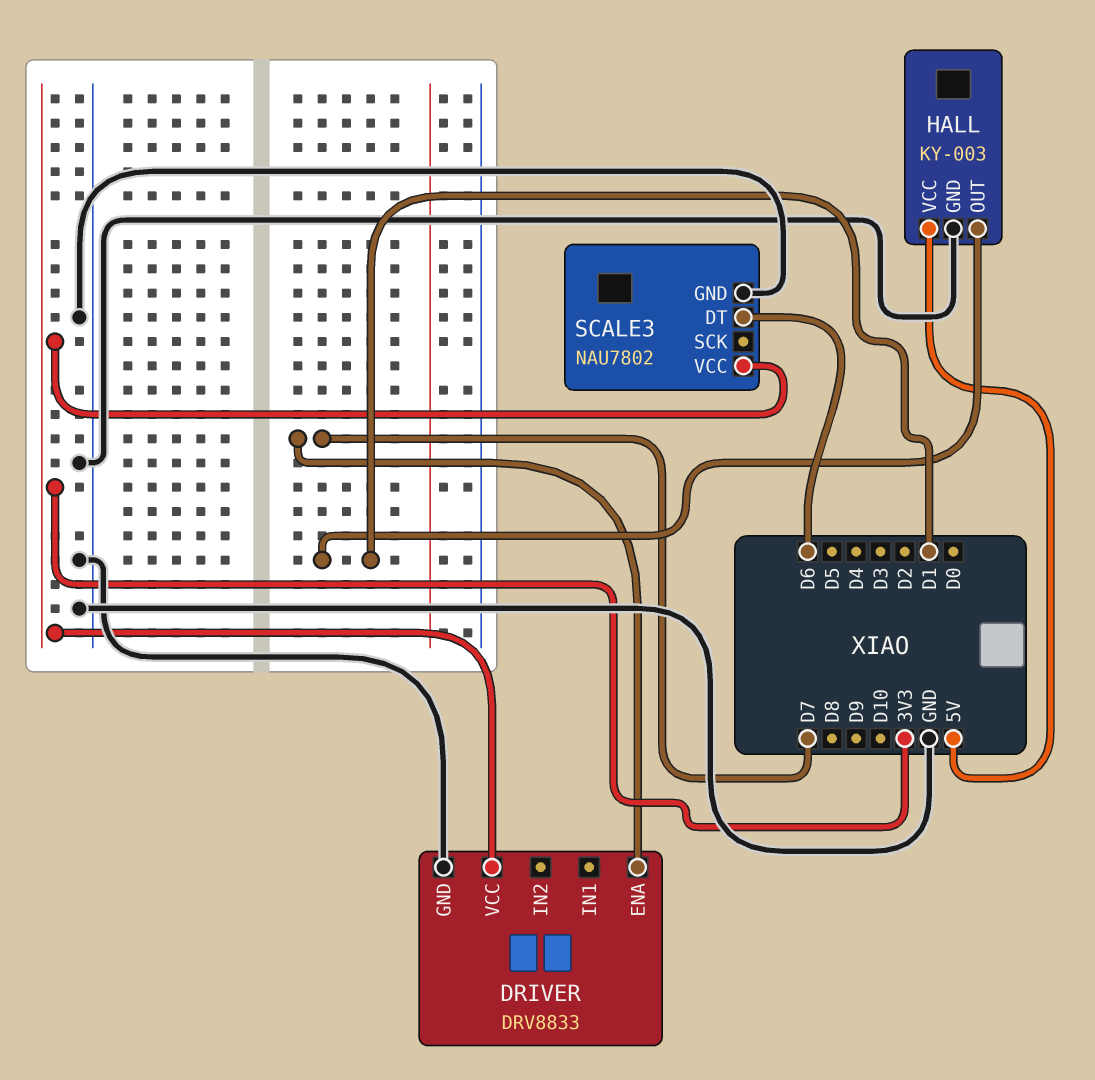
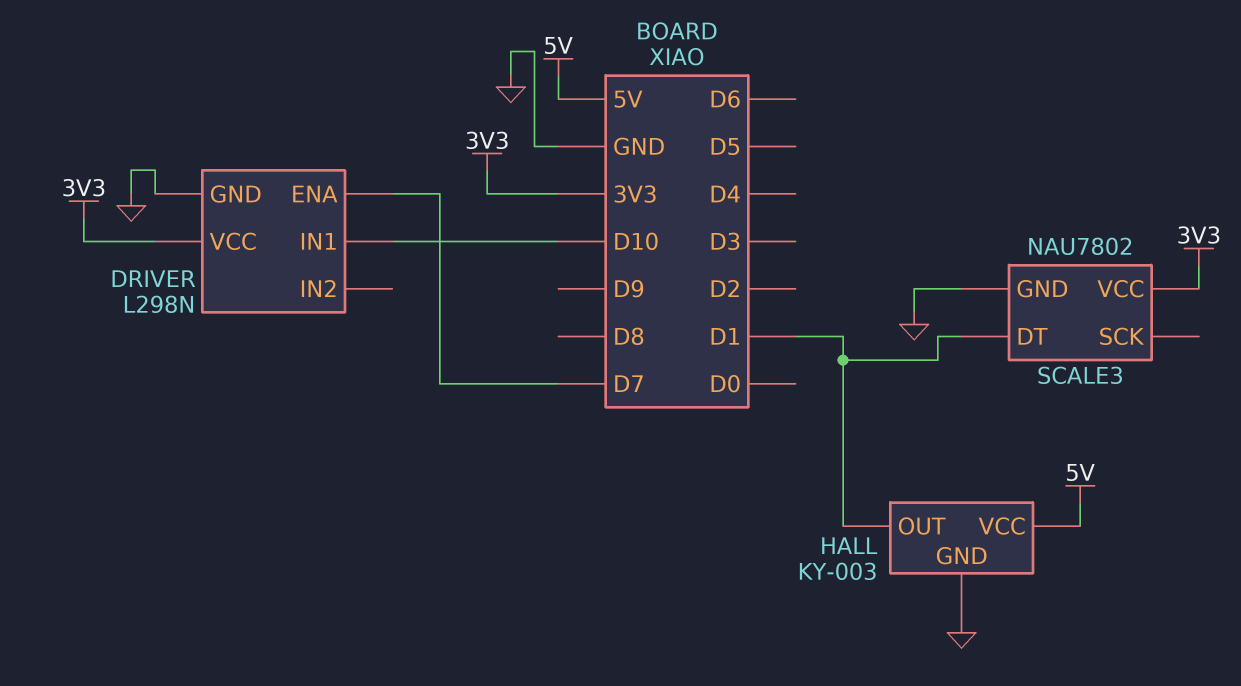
DRIVER: DRV8833 -> L298N
DRIVER pin IN1: none -> D10
SCALE3 pin DT: D6 -> D1

